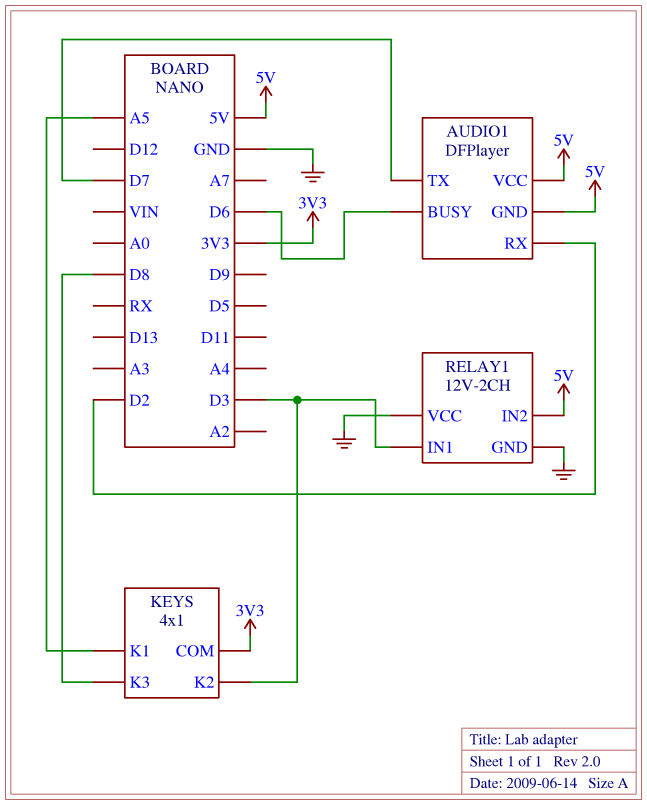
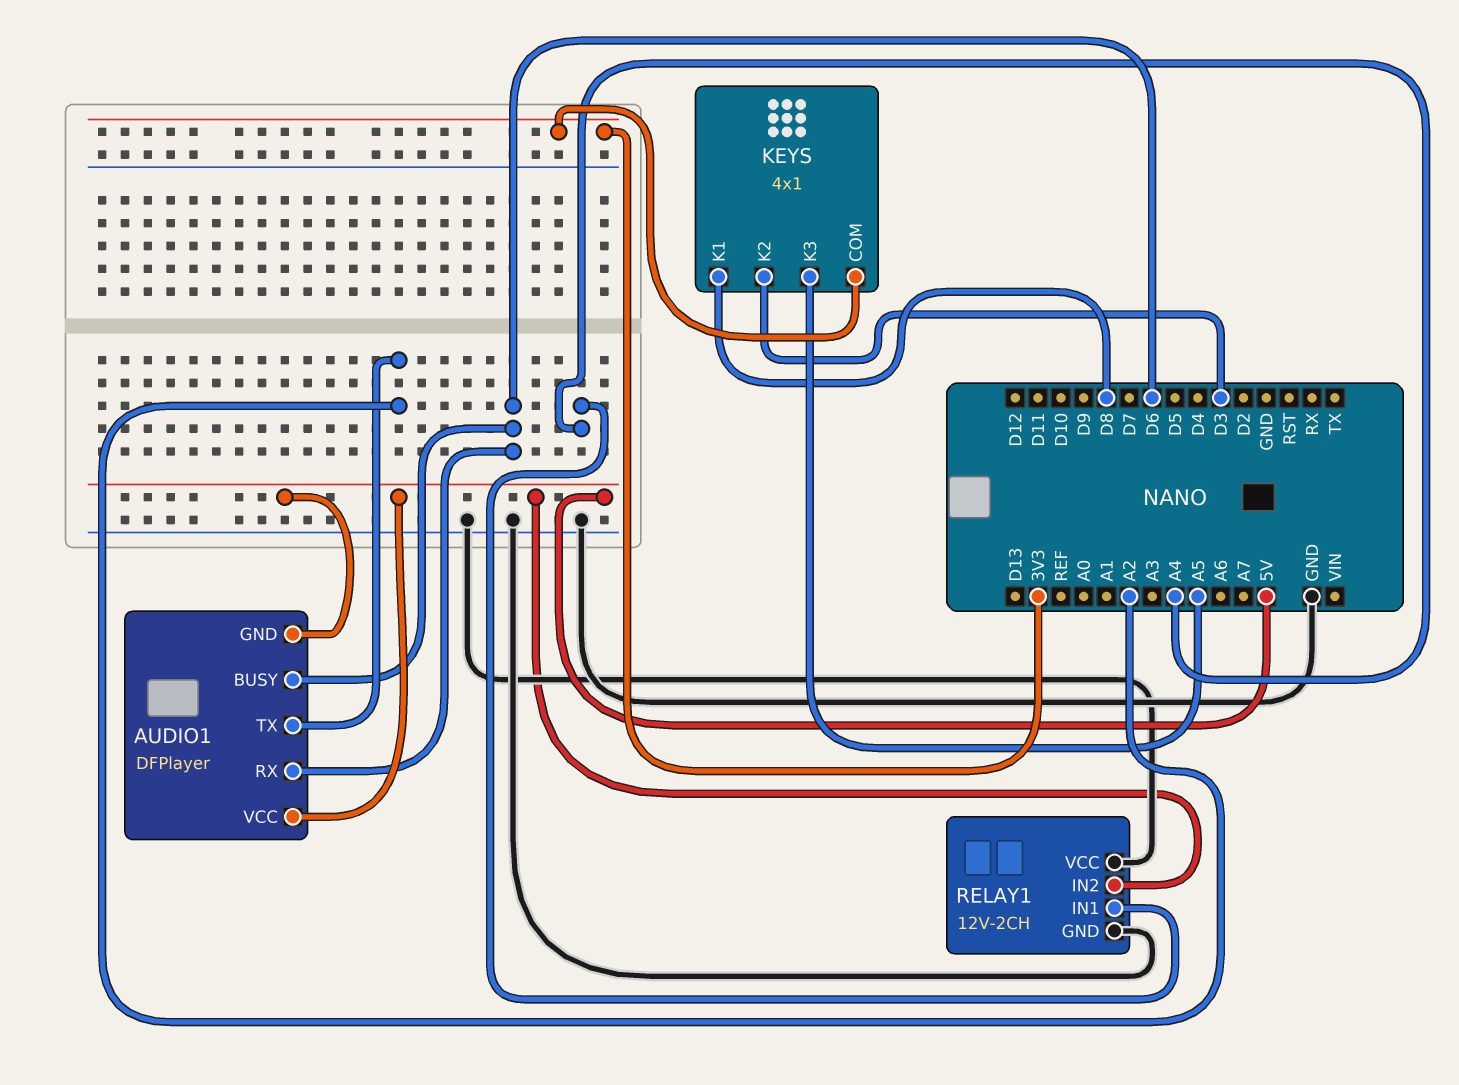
AUDIO1 pin RX: D2 -> D6
AUDIO1 pin TX: D7 -> A2
KEYS pin K1: A5 -> D8
KEYS pin K3: D8 -> A5
RELAY1 pin IN1: D3 -> A4

